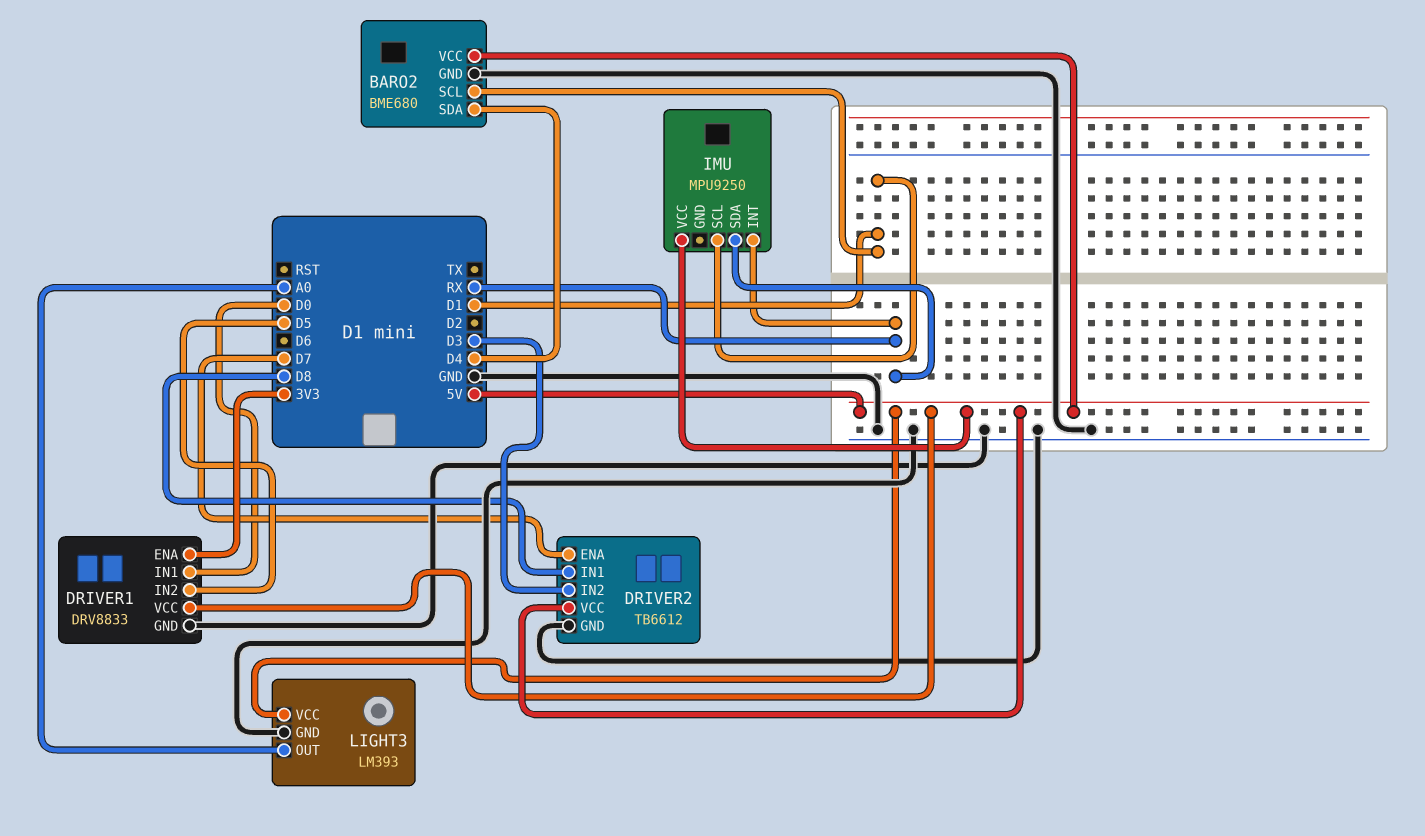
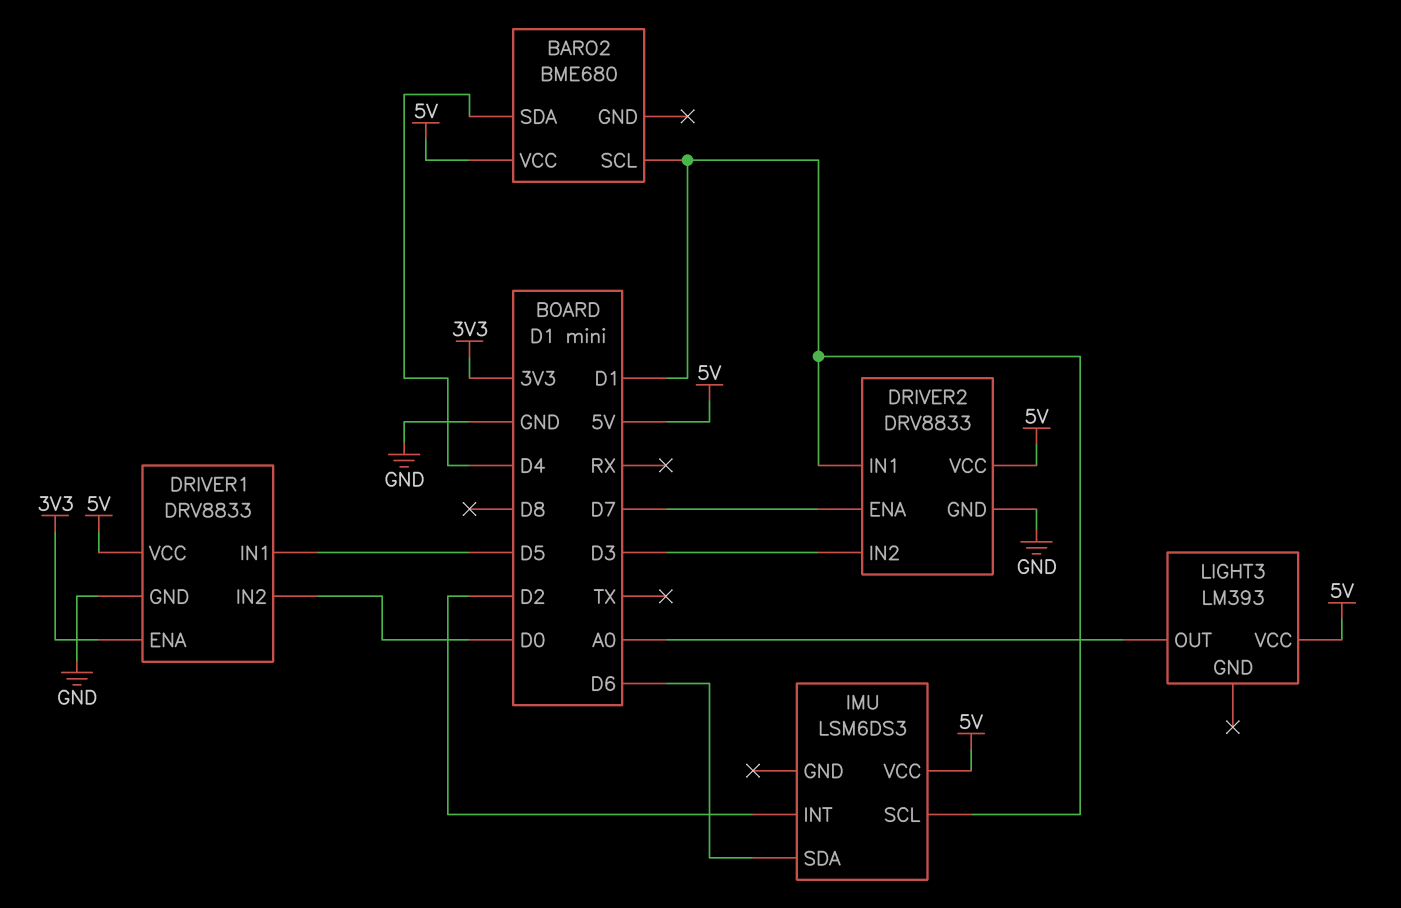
BARO2 pin GND: GND -> none
DRIVER1 pin IN1: D0 -> D5
DRIVER1 pin IN2: D5 -> D0
DRIVER2: TB6612 -> DRV8833
DRIVER2 pin IN1: D8 -> D1
IMU: MPU9250 -> LSM6DS3
IMU pin INT: RX -> D2
IMU pin SDA: RX -> D6
LIGHT3 pin GND: GND -> none

